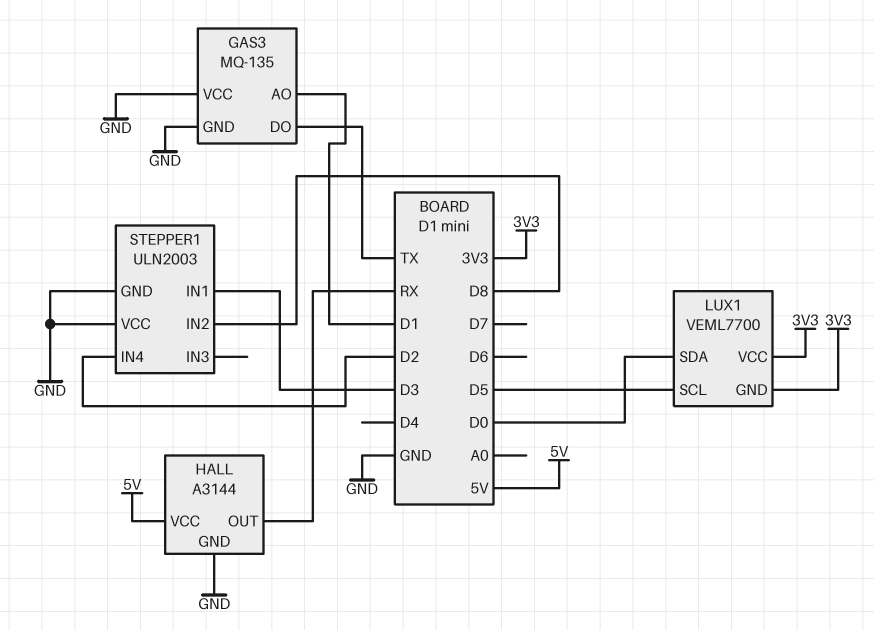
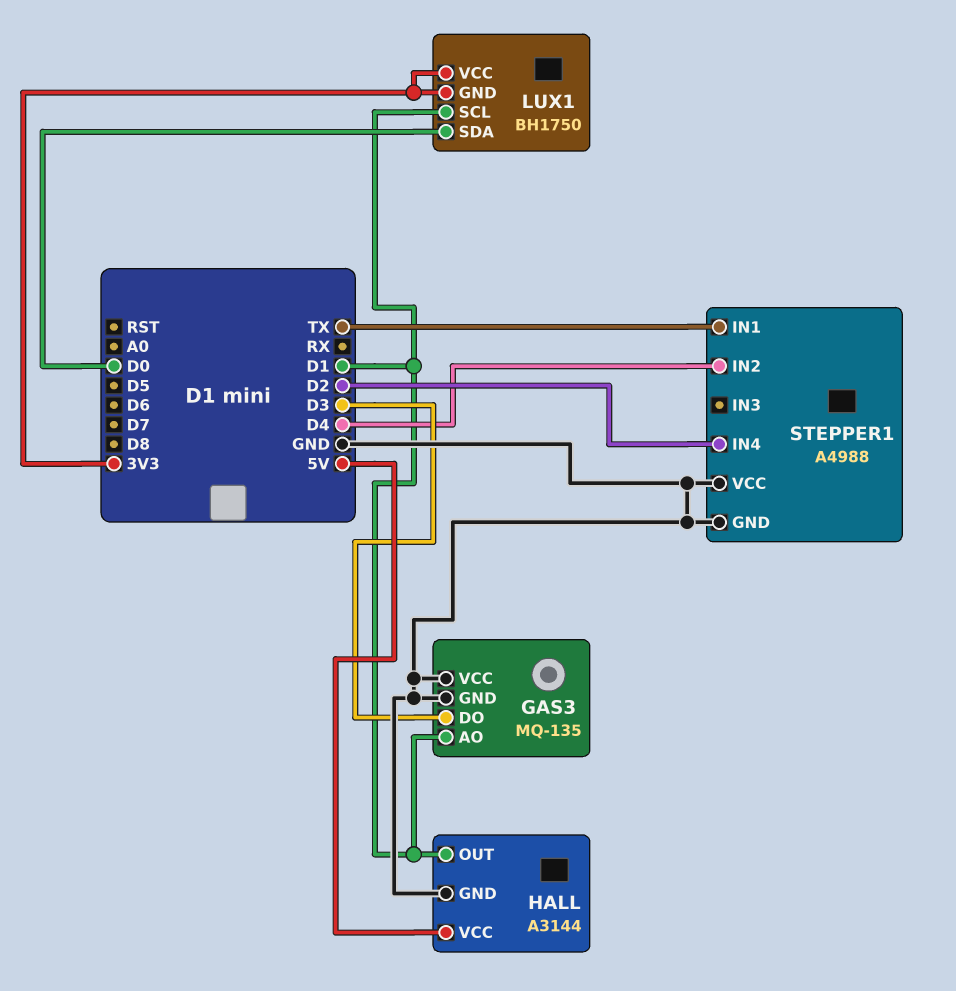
GAS3 pin DO: TX -> D3
HALL pin OUT: RX -> D1
LUX1: VEML7700 -> BH1750
LUX1 pin SCL: D5 -> D1
STEPPER1: ULN2003 -> A4988
STEPPER1 pin IN1: D3 -> TX
STEPPER1 pin IN2: D8 -> D4

